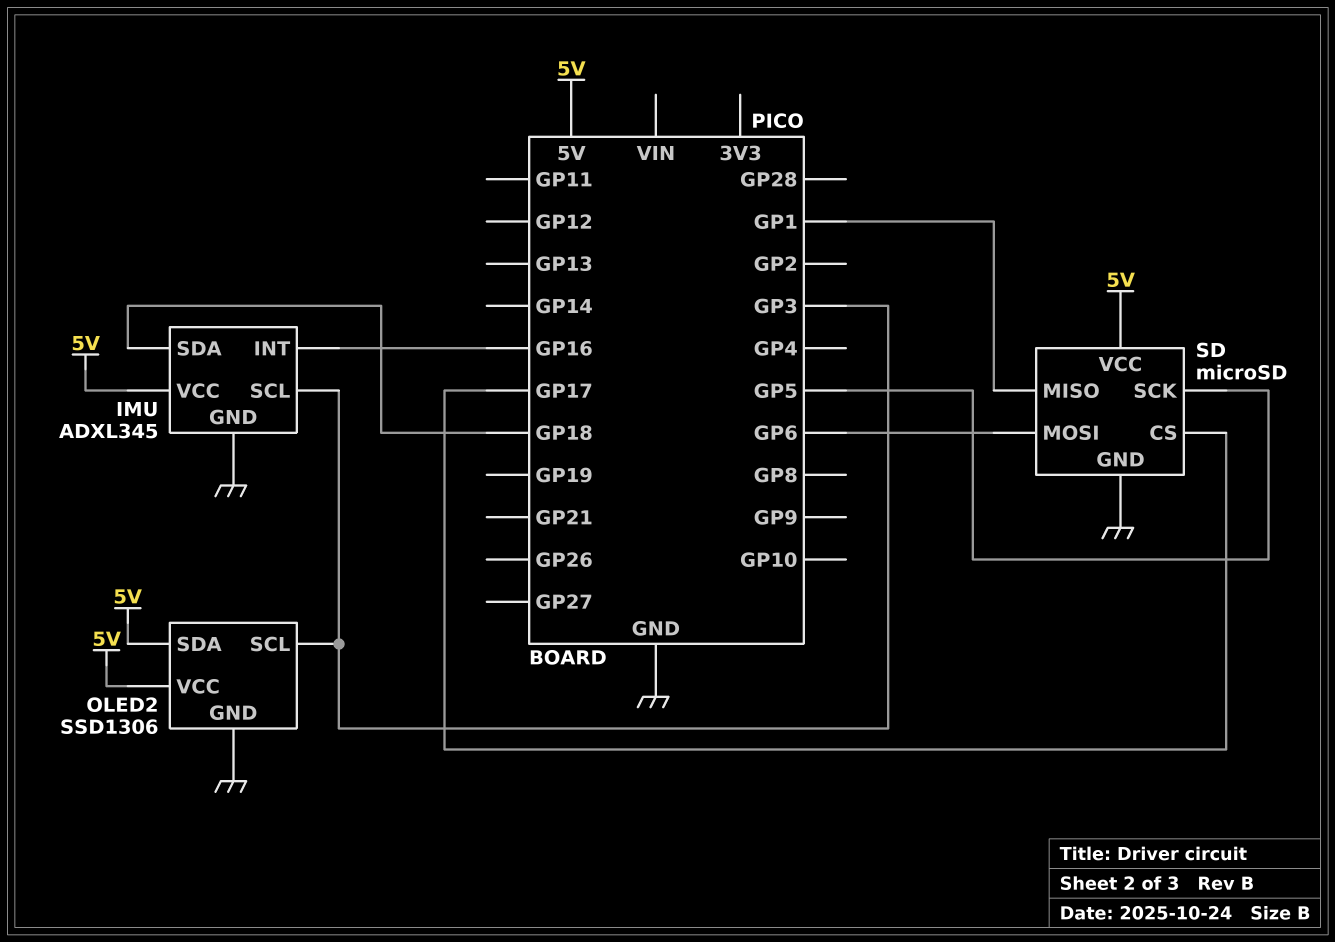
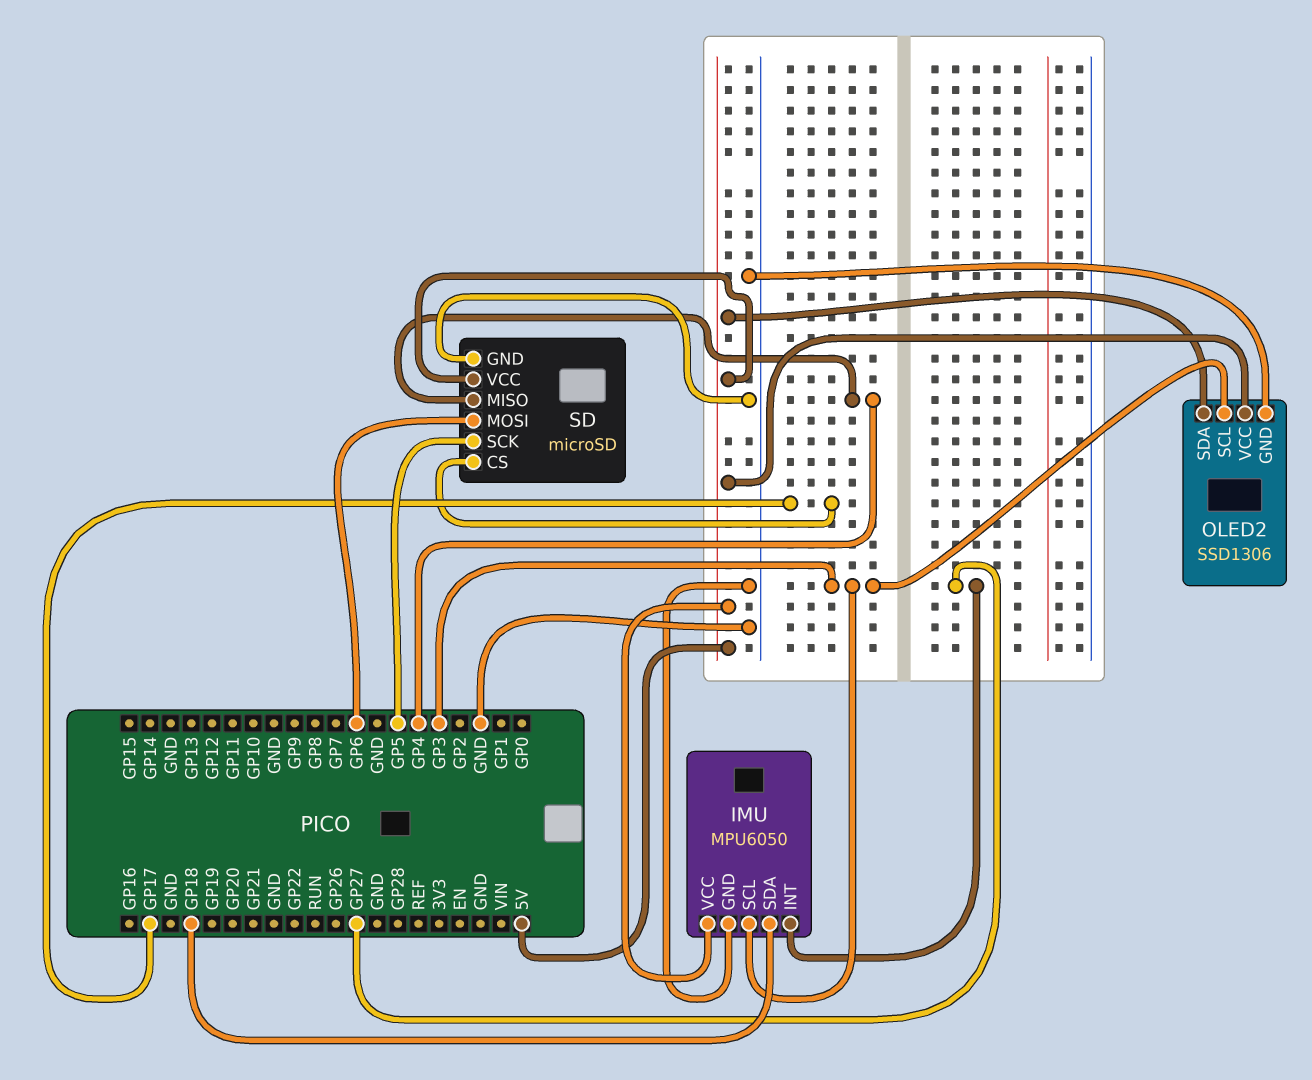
IMU: ADXL345 -> MPU6050
IMU pin INT: GP16 -> GP27
SD pin MISO: GP1 -> GP4

